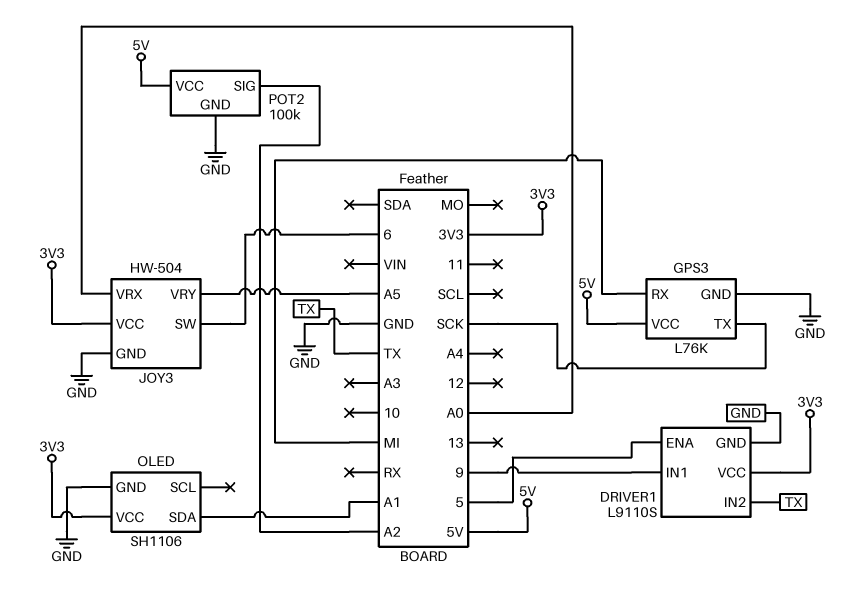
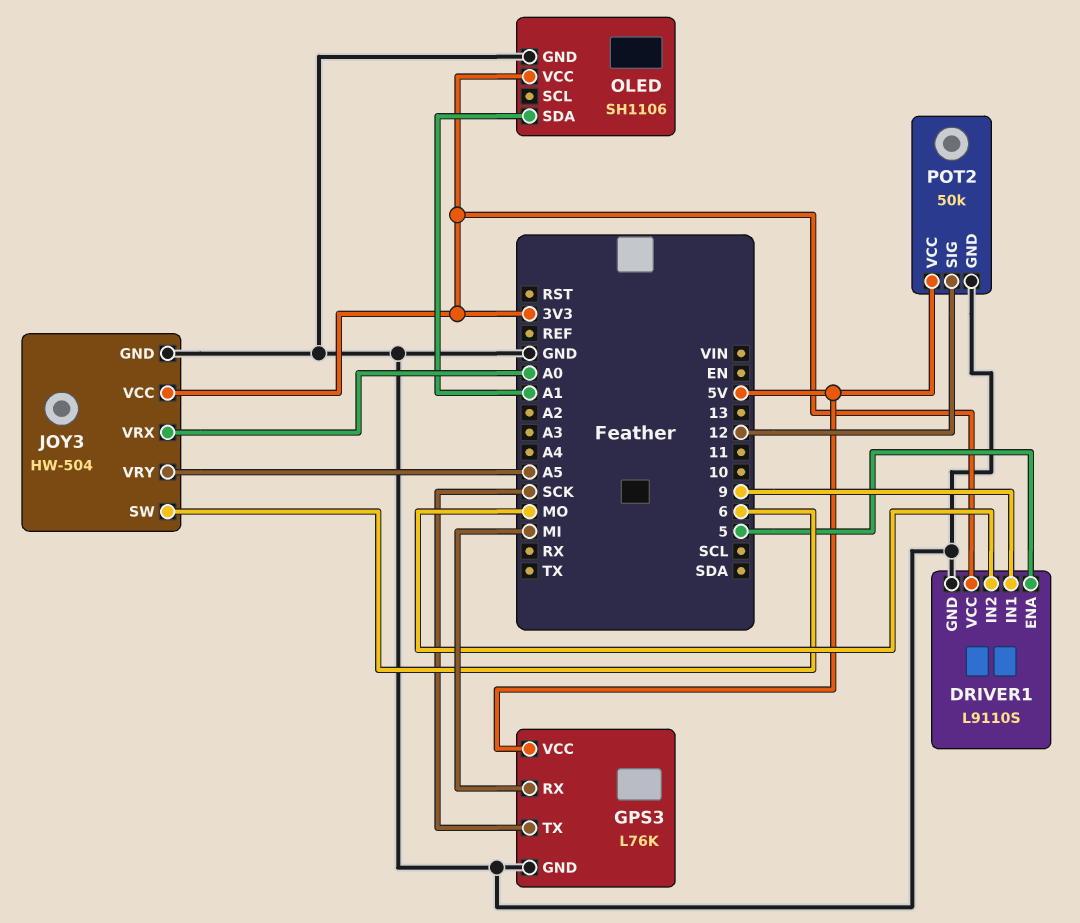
DRIVER1 pin IN2: TX -> MO
POT2: 100k -> 50k
POT2 pin SIG: A2 -> 12

